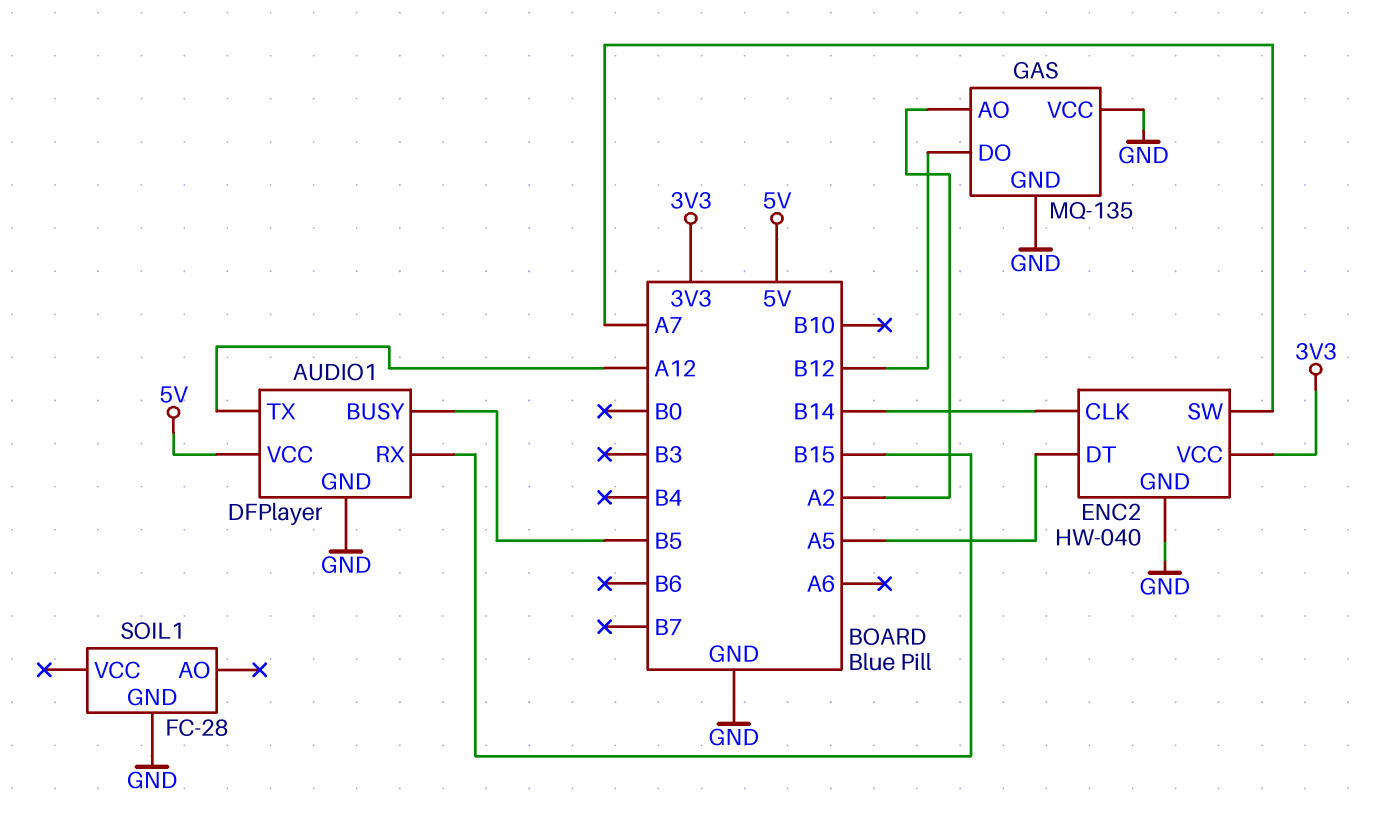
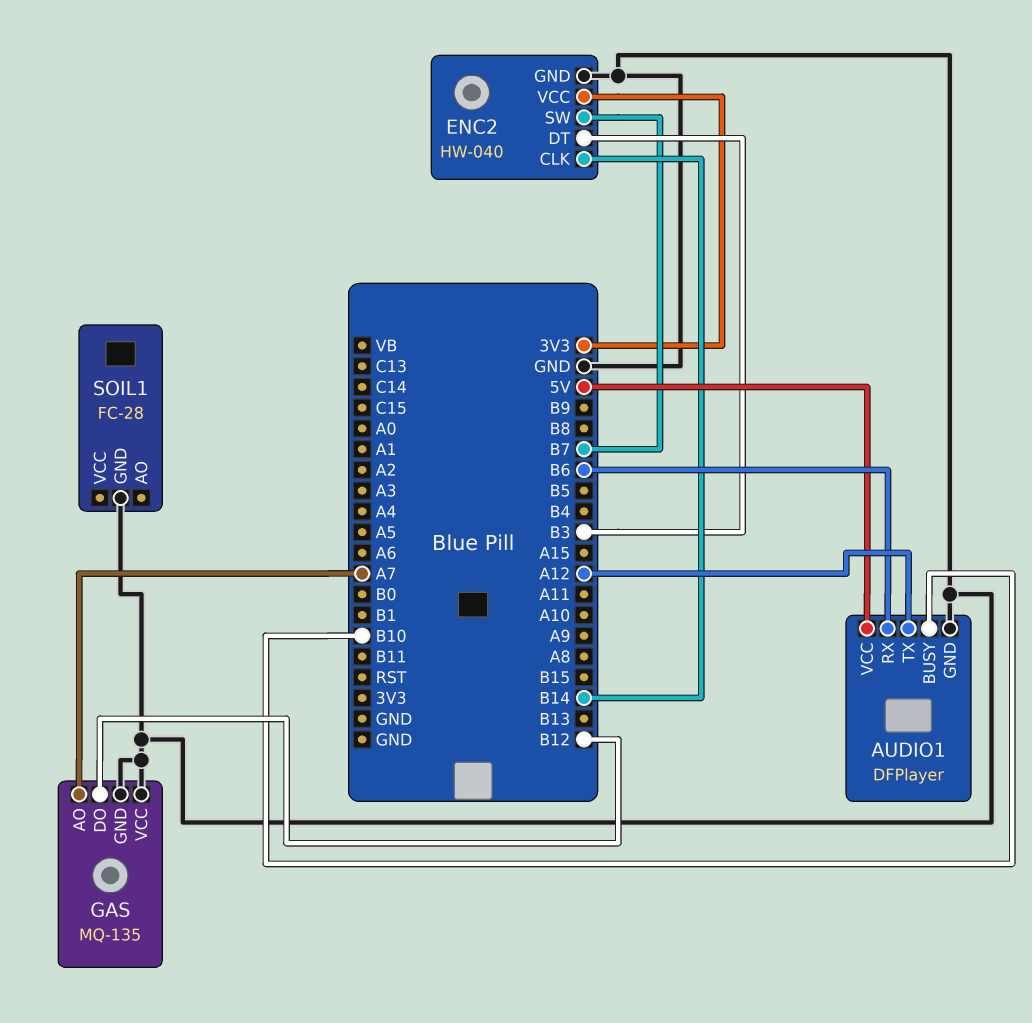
AUDIO1 pin BUSY: B5 -> B10
AUDIO1 pin RX: B15 -> B6
ENC2 pin DT: A5 -> B3
ENC2 pin SW: A7 -> B7
GAS pin AO: A2 -> A7

